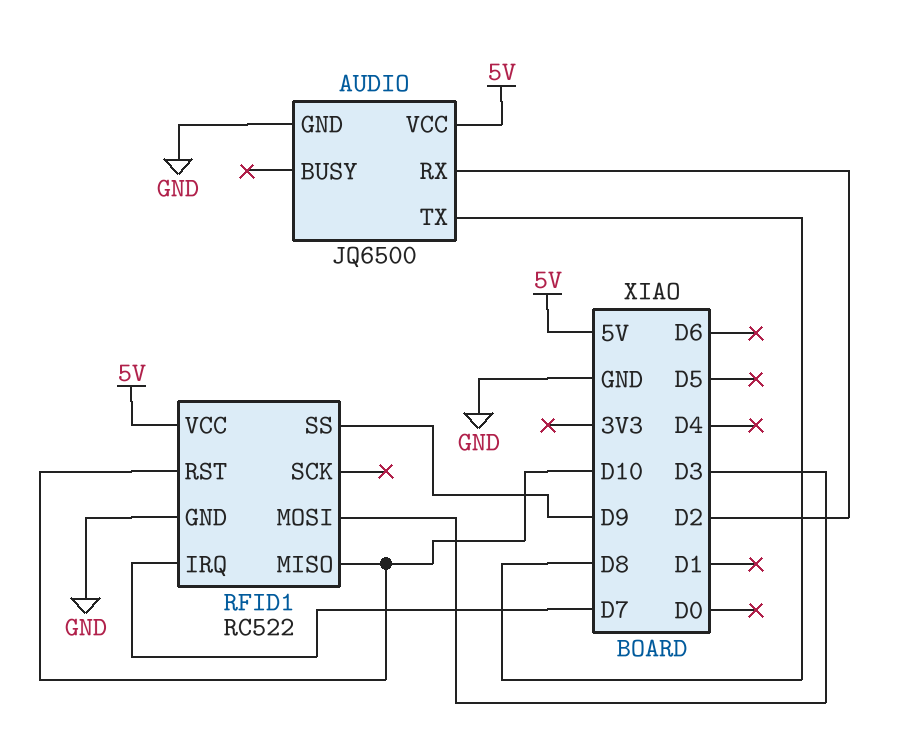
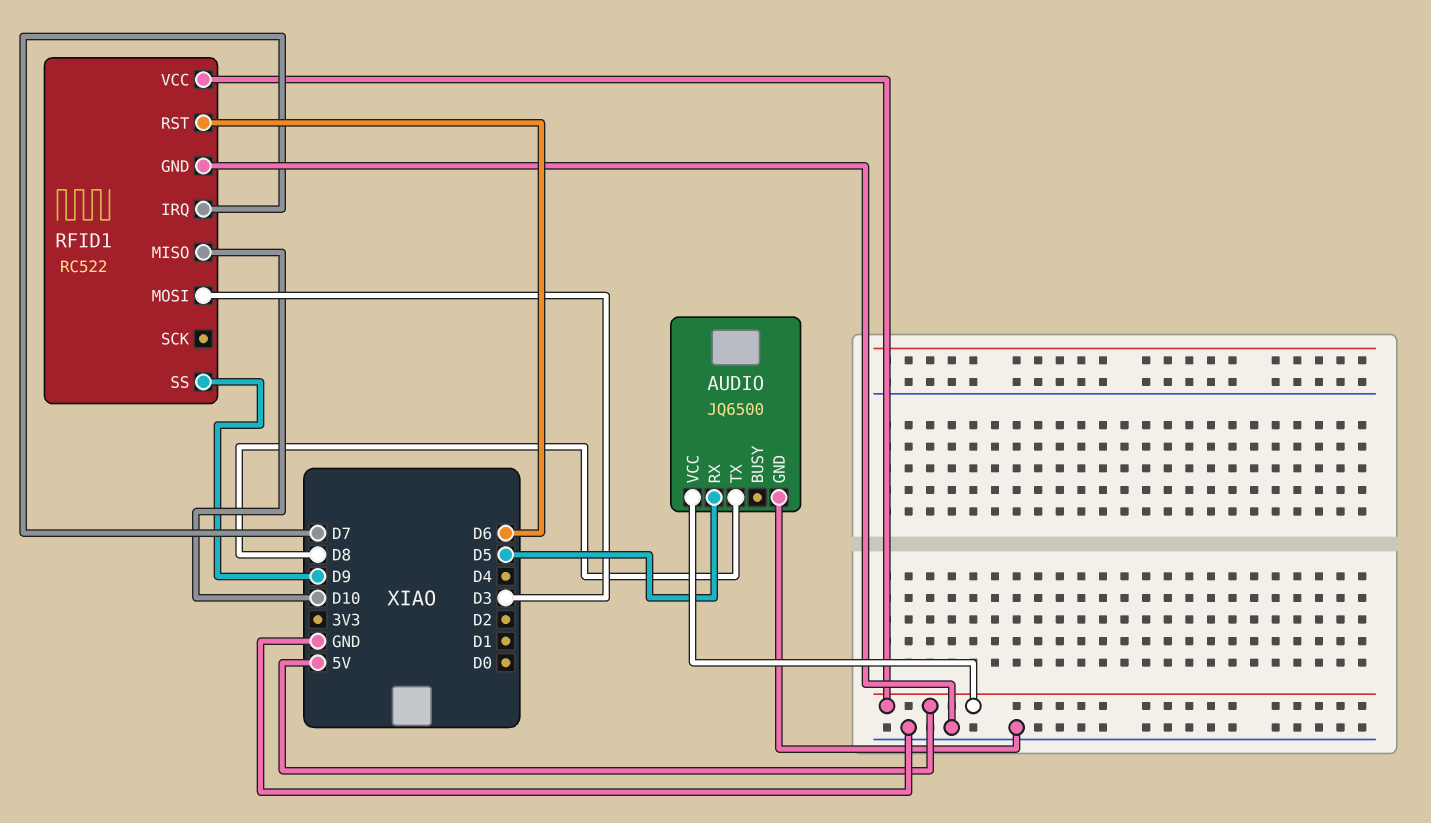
AUDIO pin RX: D2 -> D5
RFID1 pin RST: D10 -> D6

